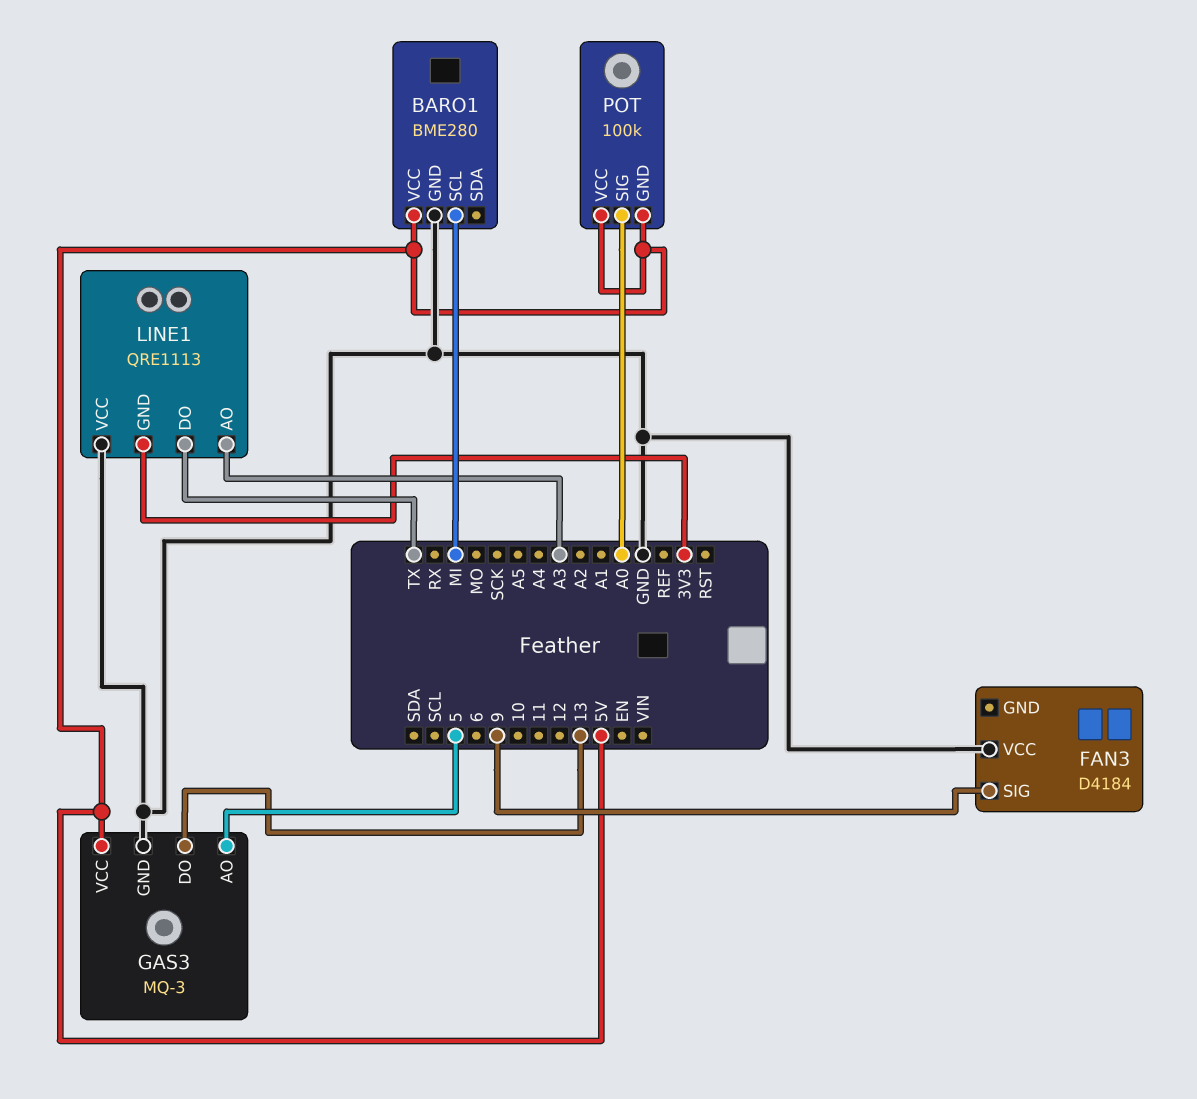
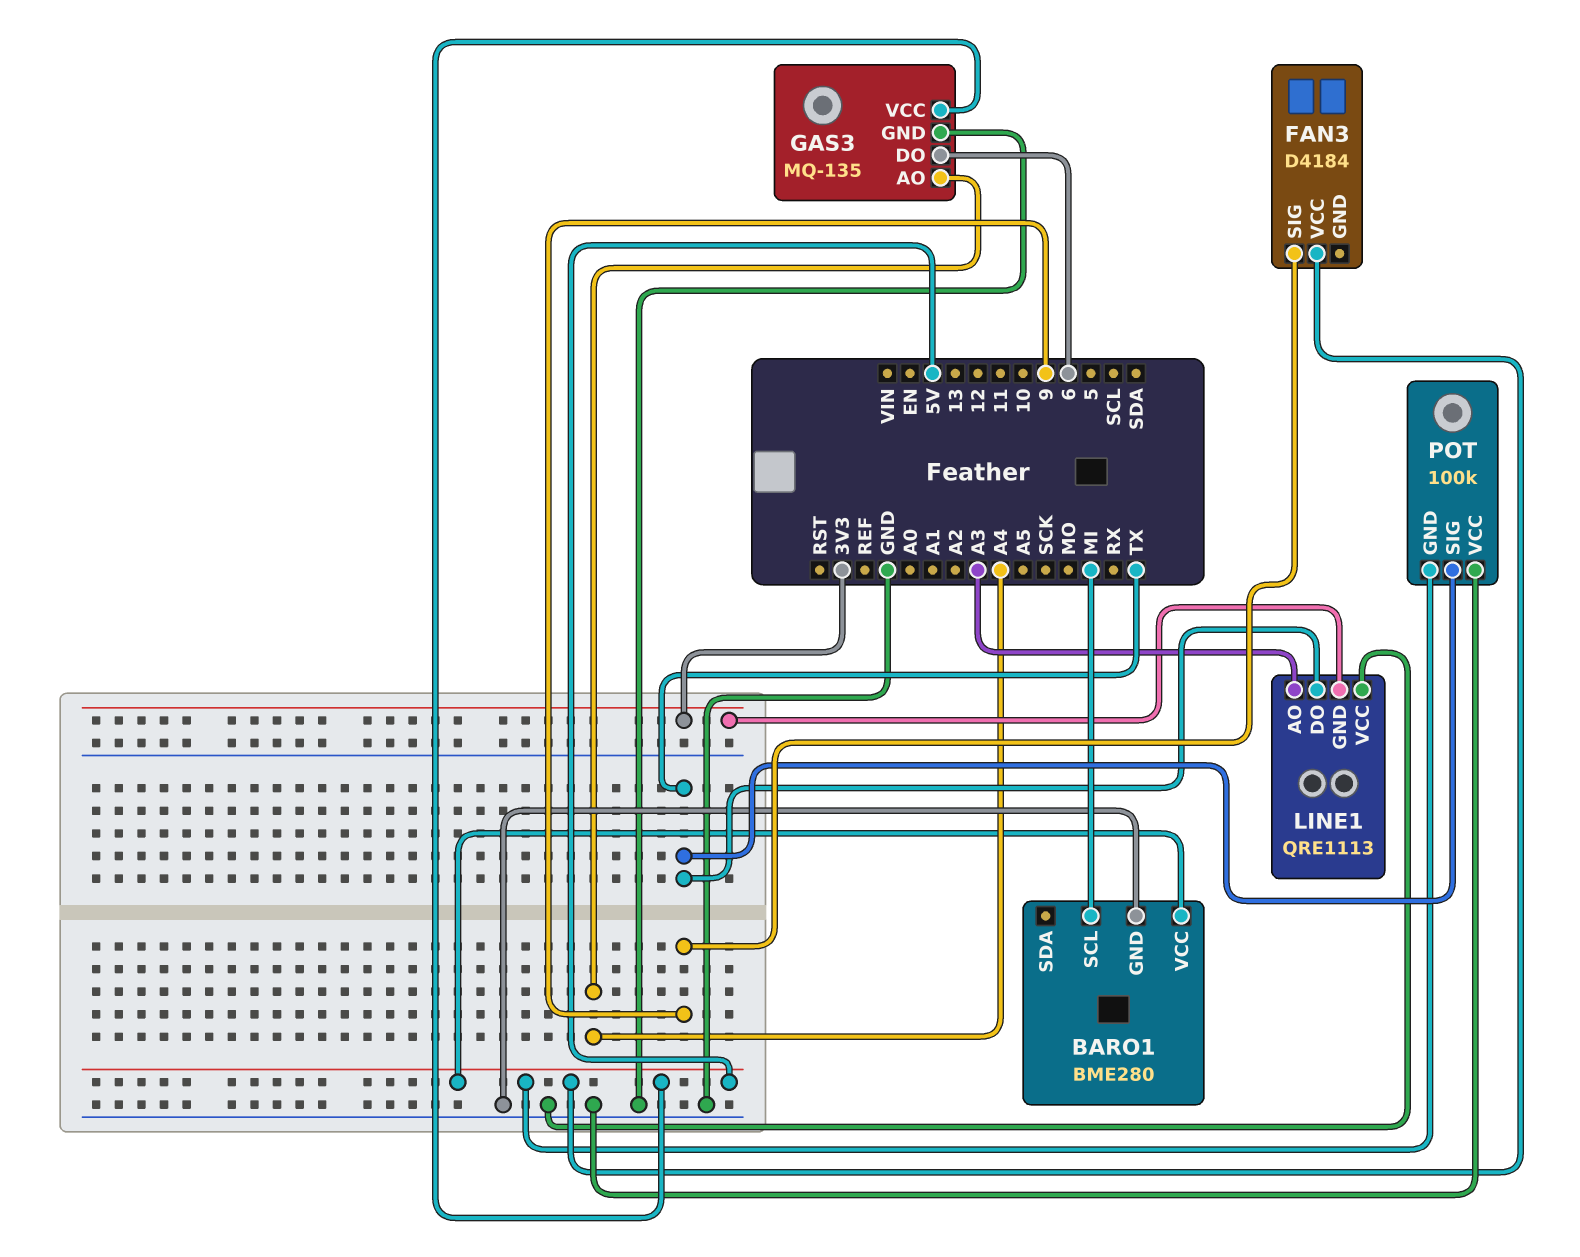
FAN3 pin VCC: GND -> 5V
GAS3: MQ-3 -> MQ-135
GAS3 pin AO: 5 -> A4
GAS3 pin DO: 13 -> 6
POT pin SIG: A0 -> TX
POT pin VCC: 5V -> GND

